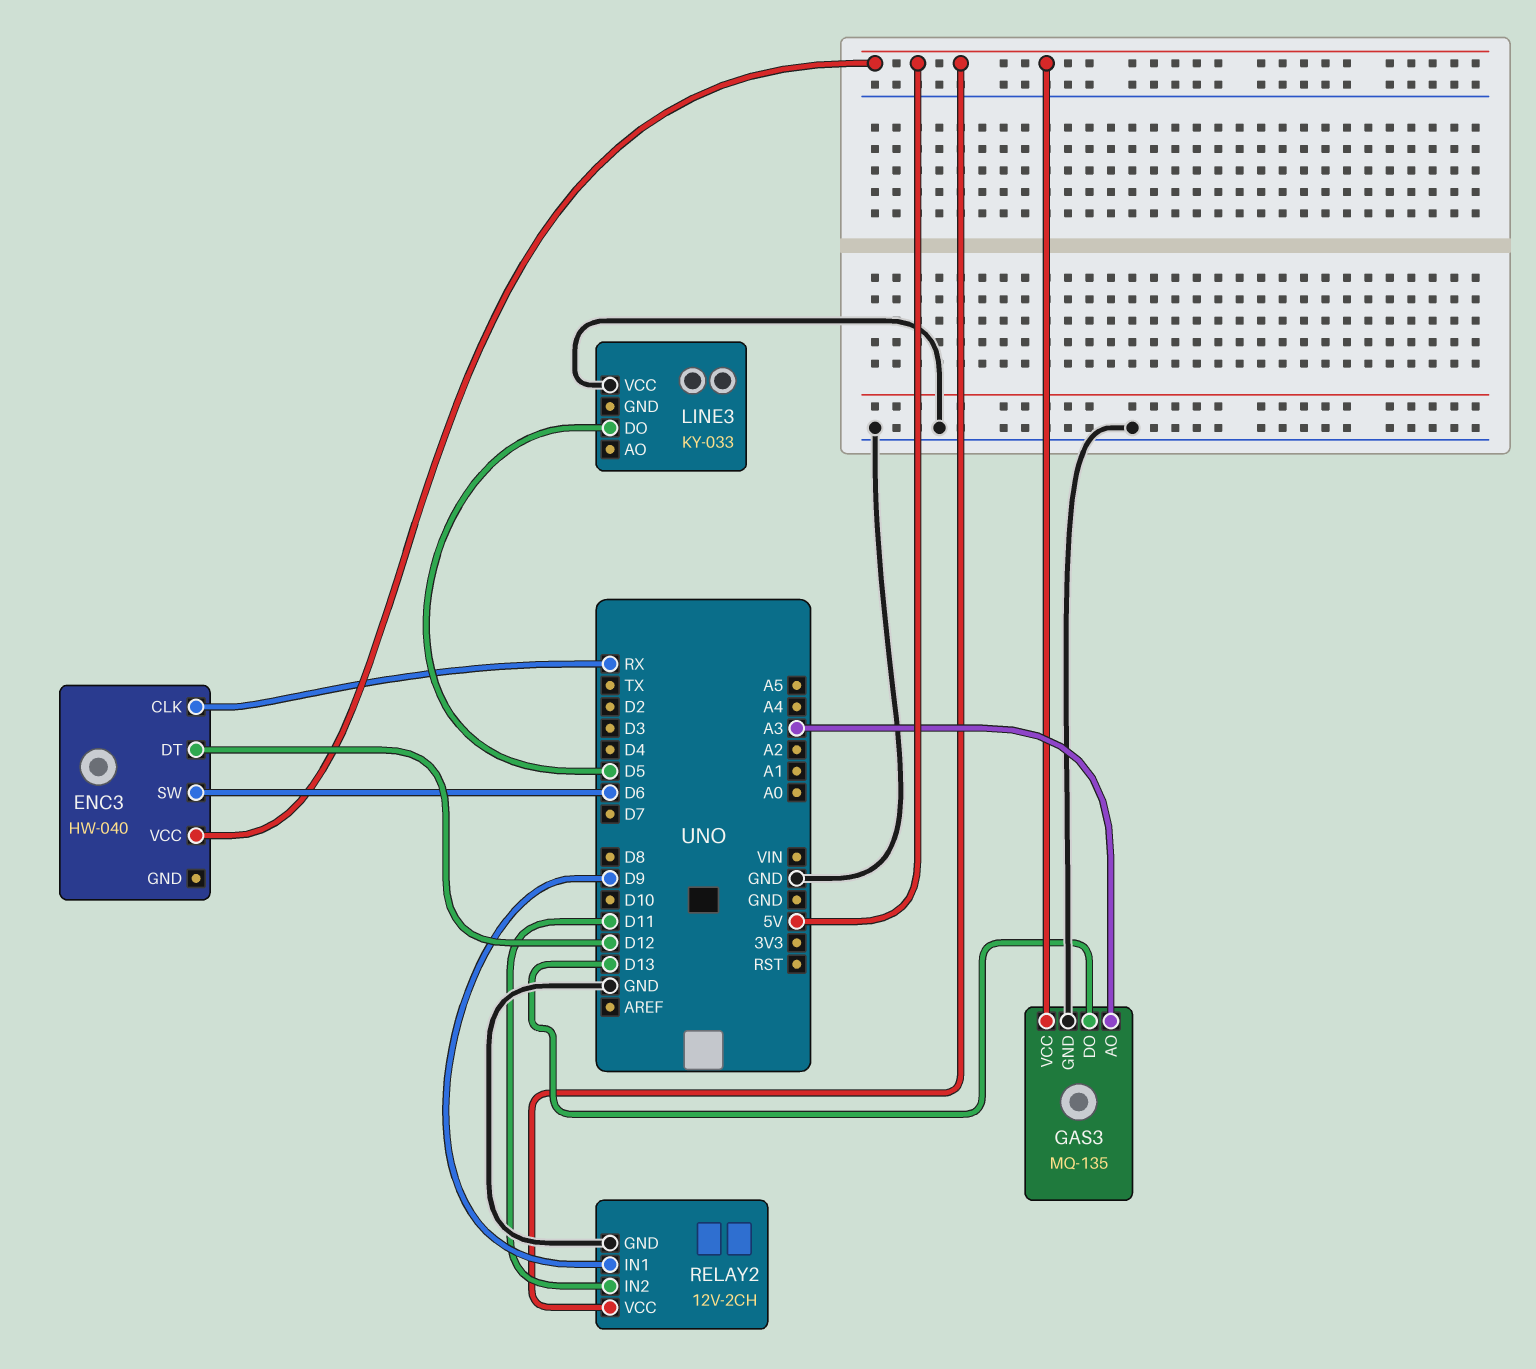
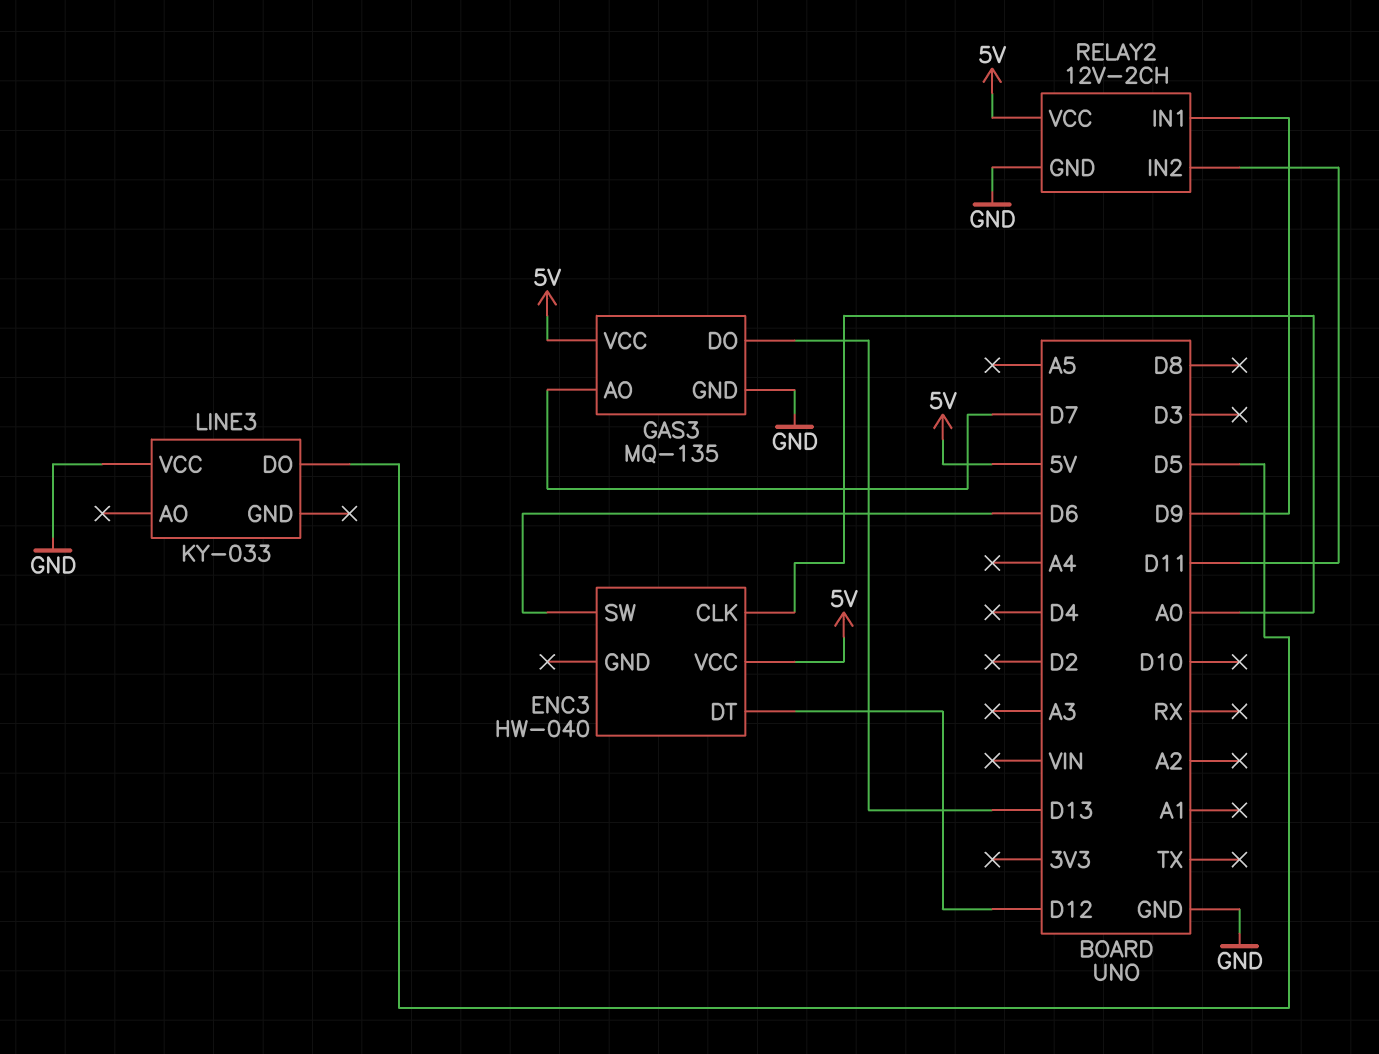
ENC3 pin CLK: RX -> A0
GAS3 pin AO: A3 -> D7

